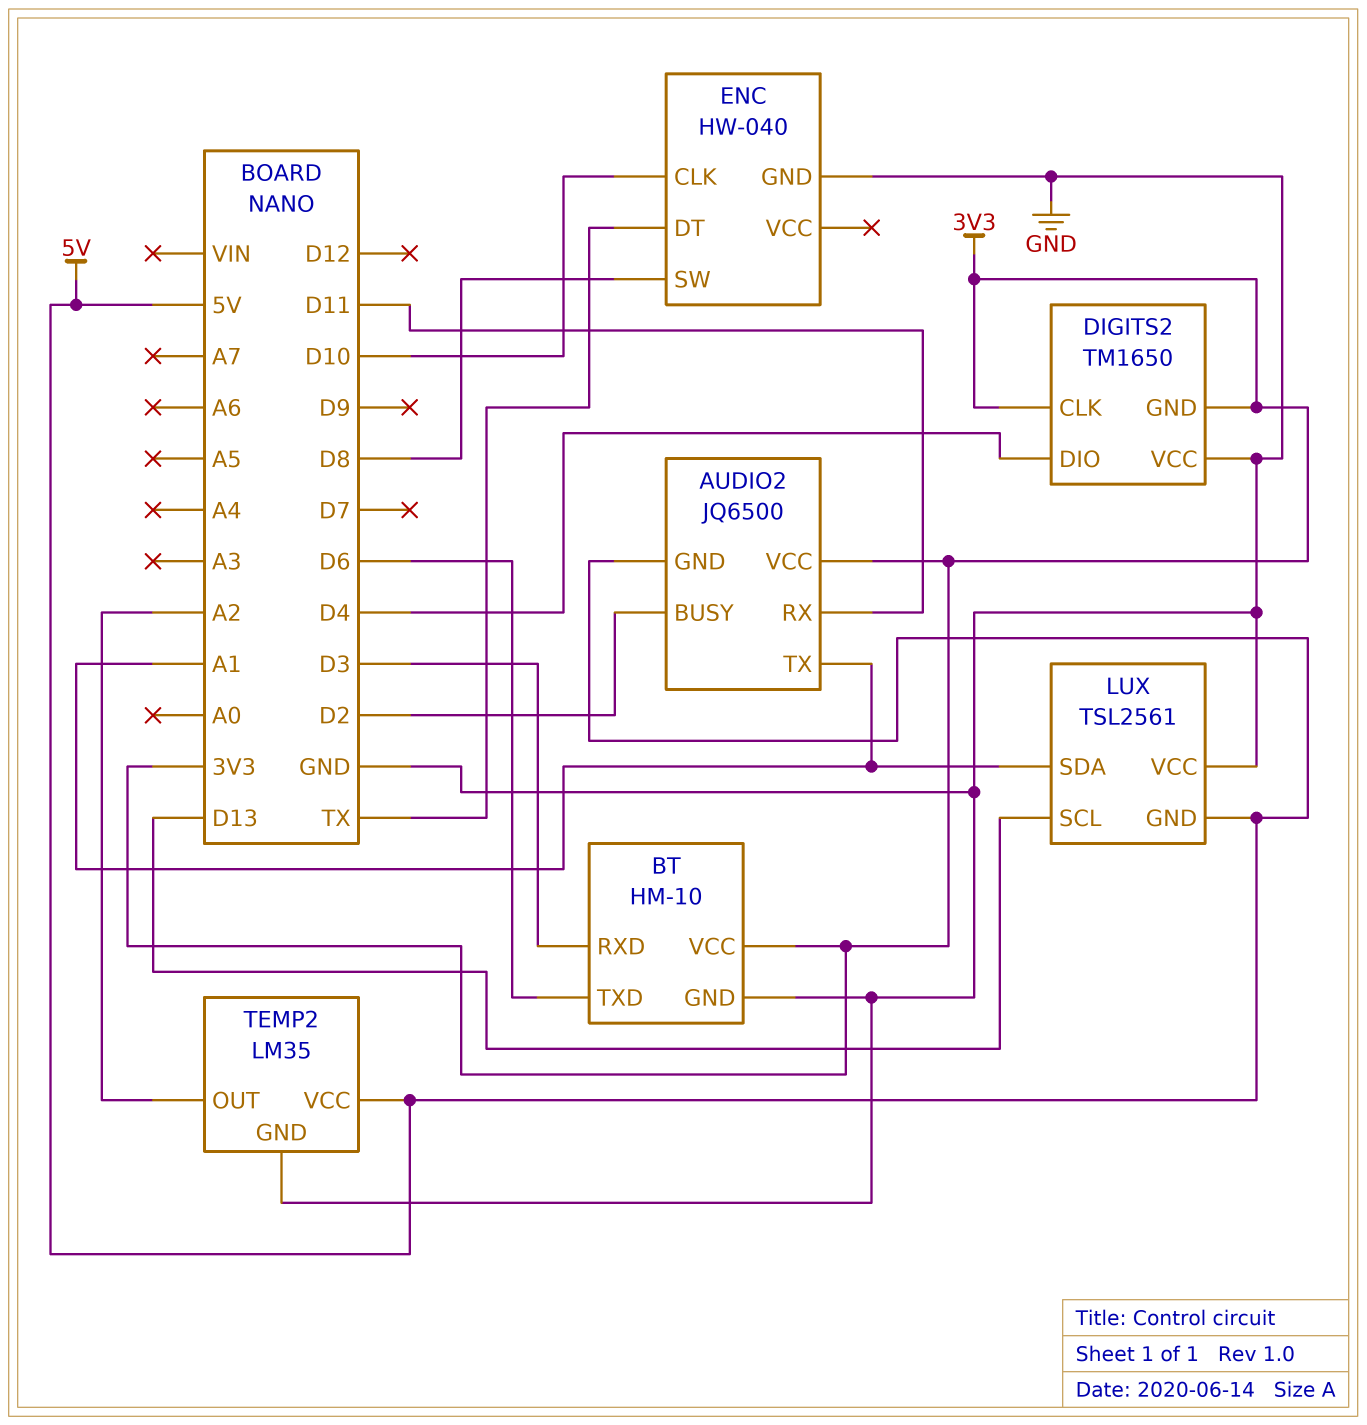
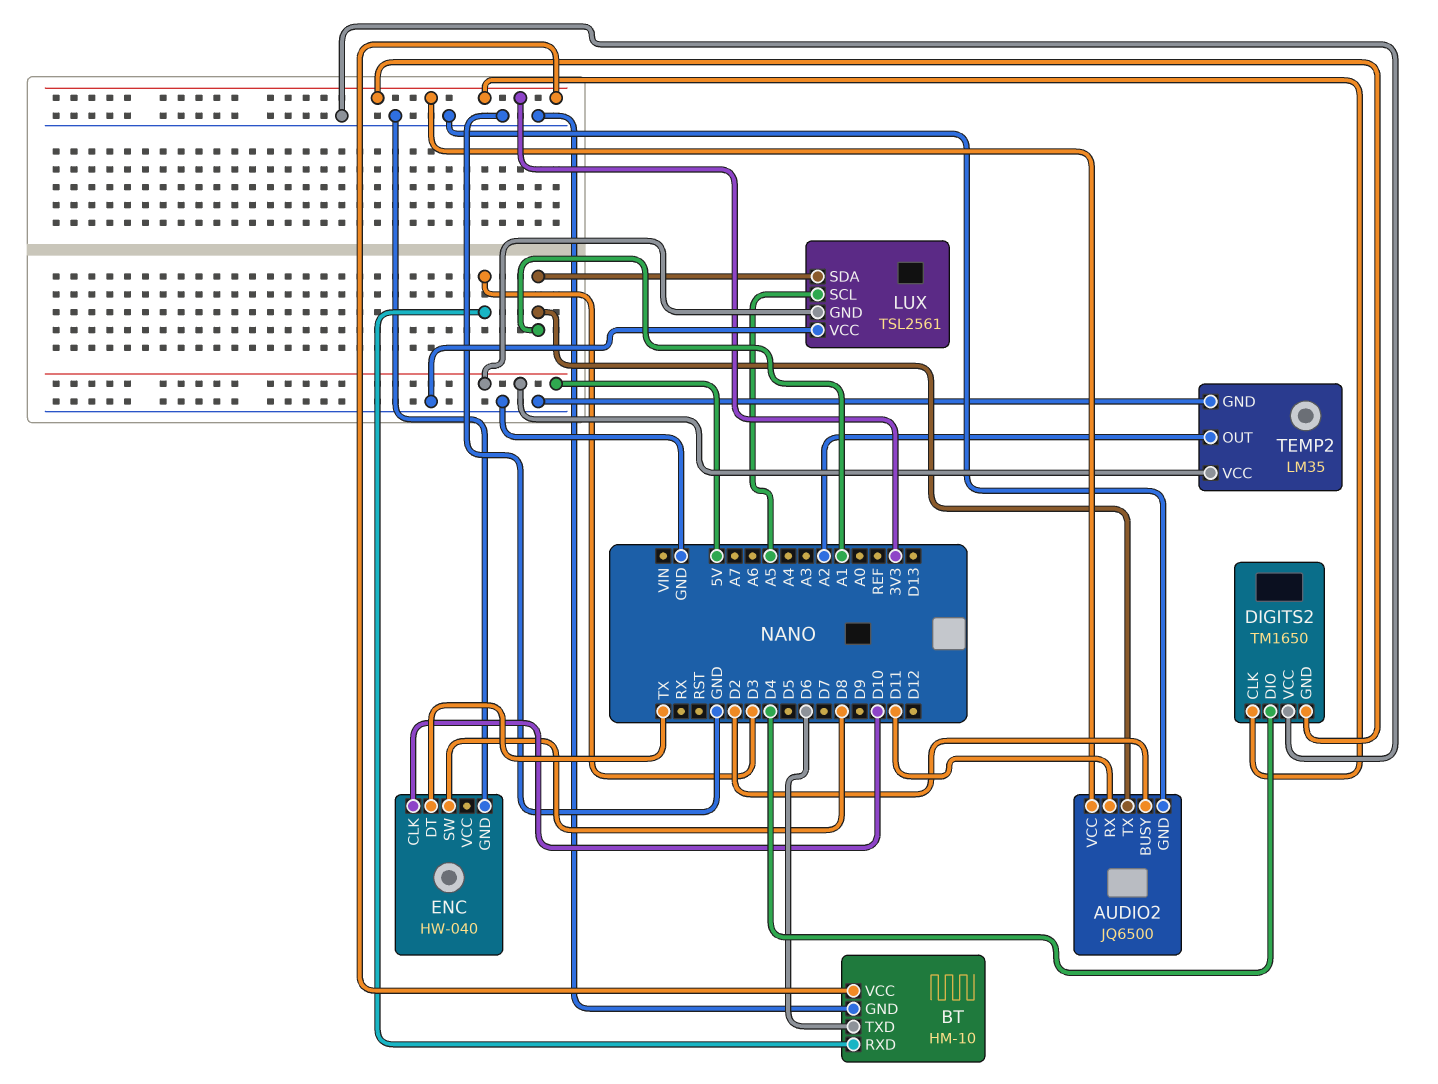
AUDIO2 pin GND: 5V -> GND
LUX pin SCL: D13 -> A5

